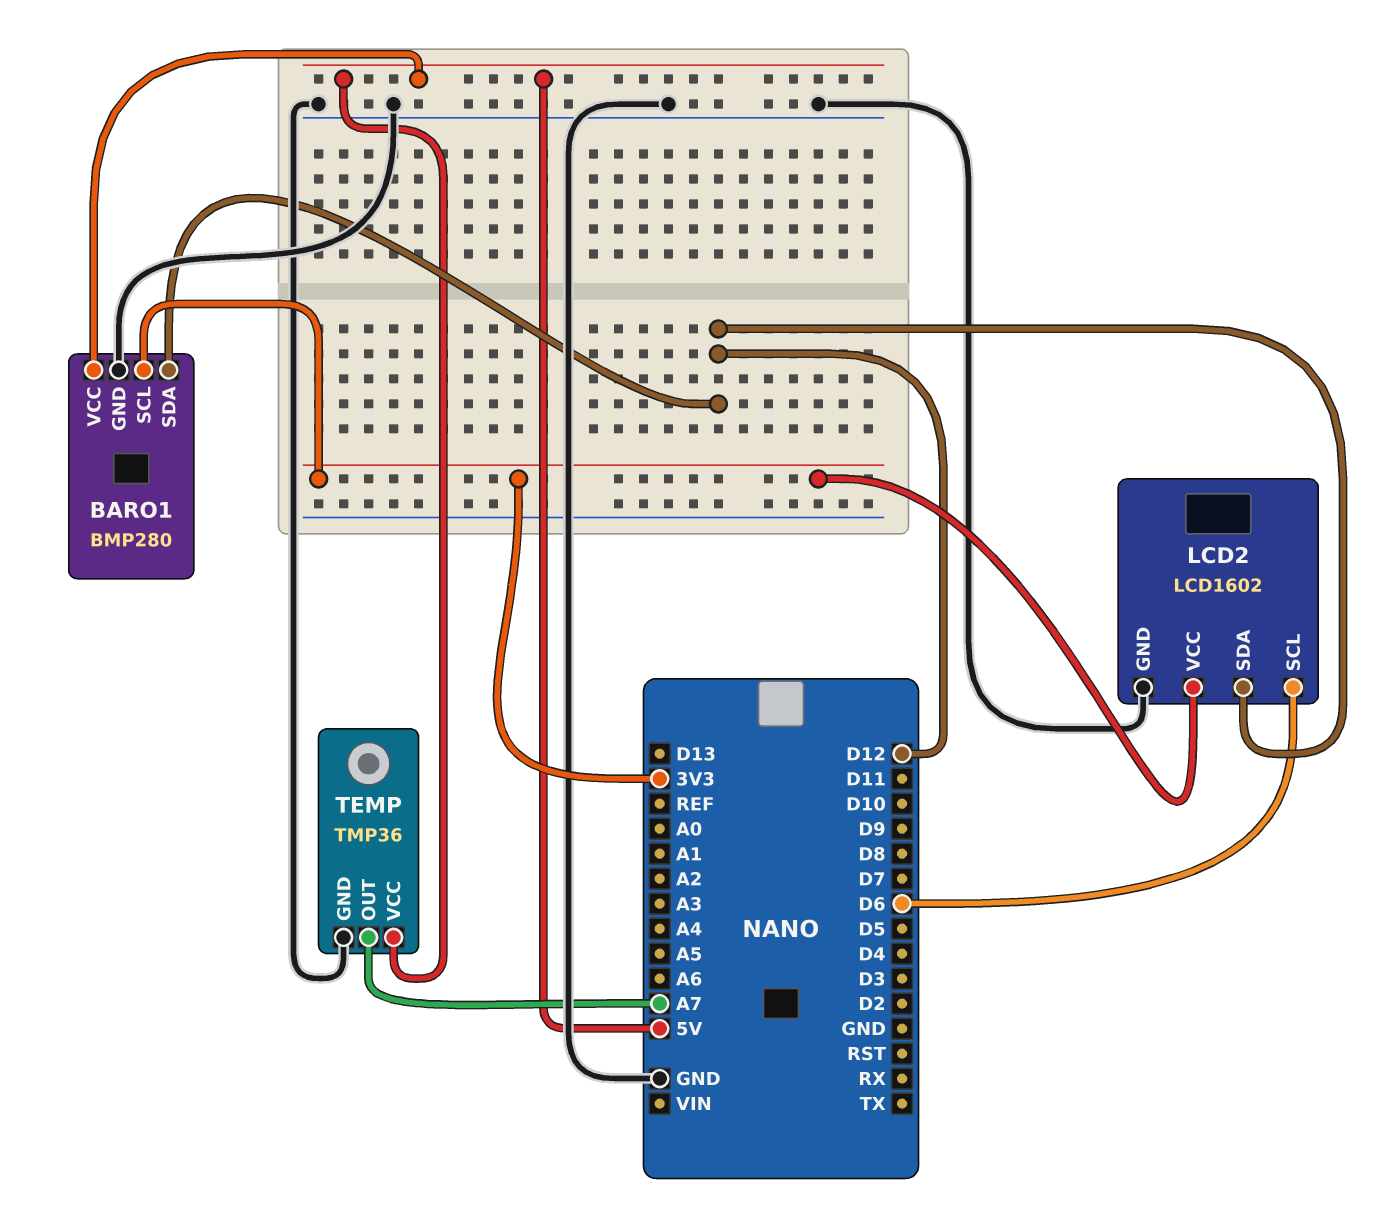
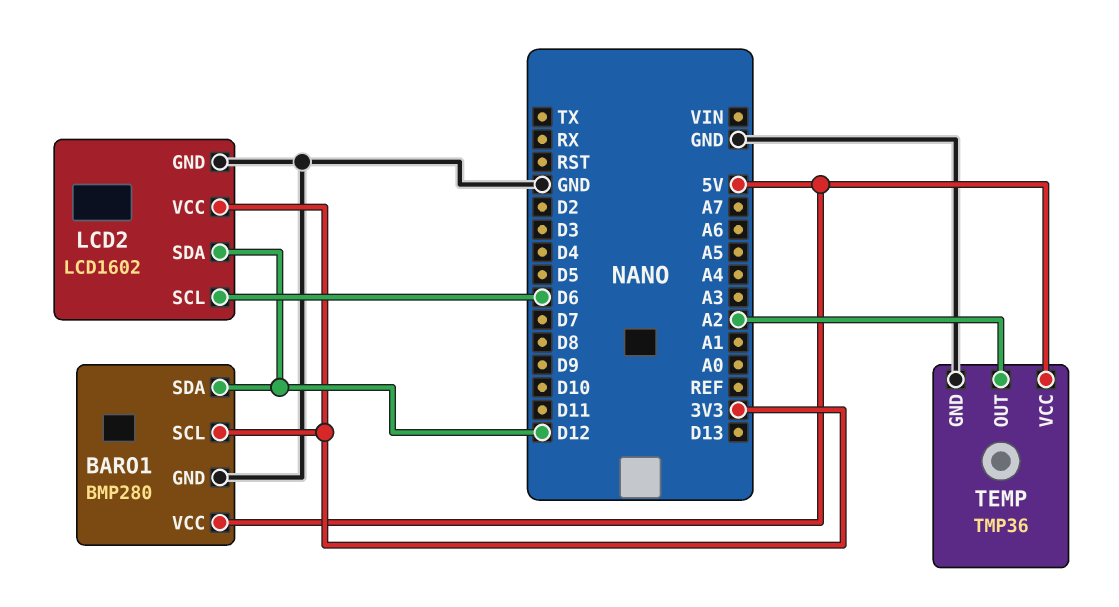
TEMP pin OUT: A7 -> A2

